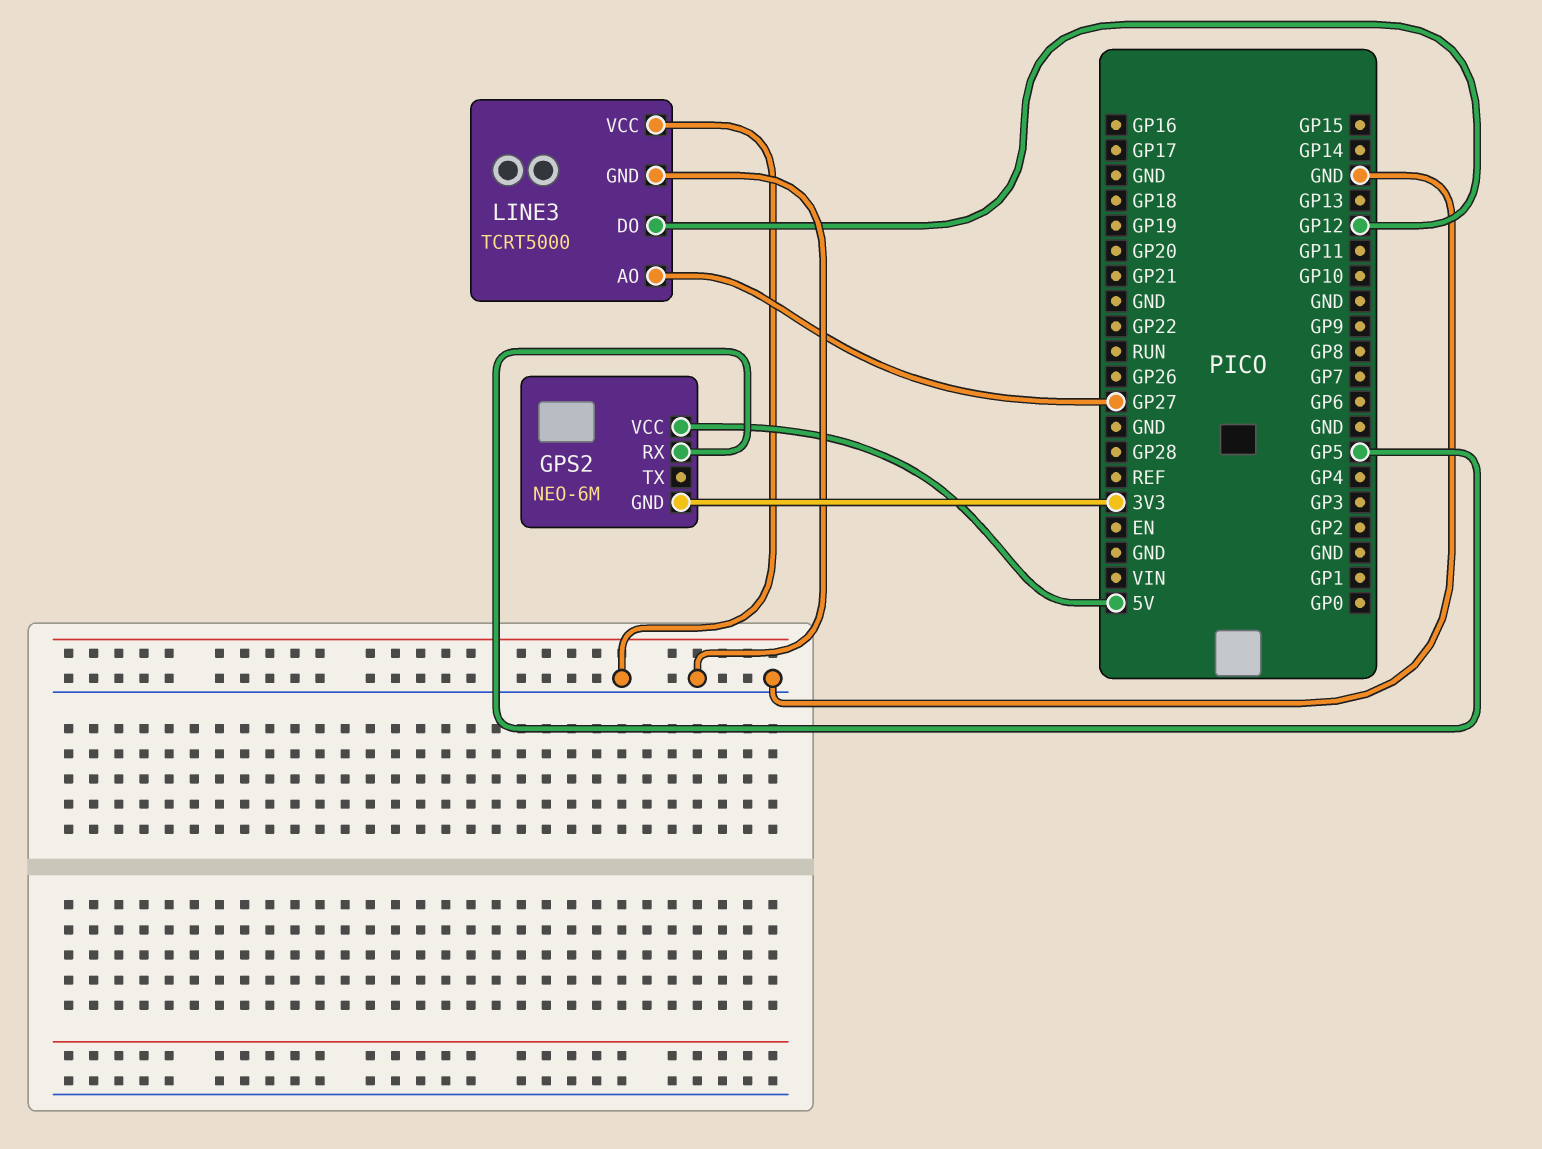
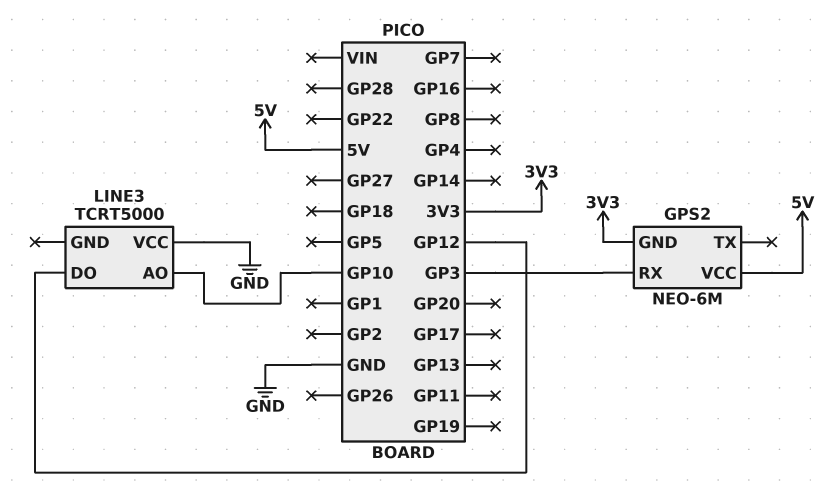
GPS2 pin RX: GP5 -> GP3
LINE3 pin AO: GP27 -> GP10
LINE3 pin GND: GND -> none

